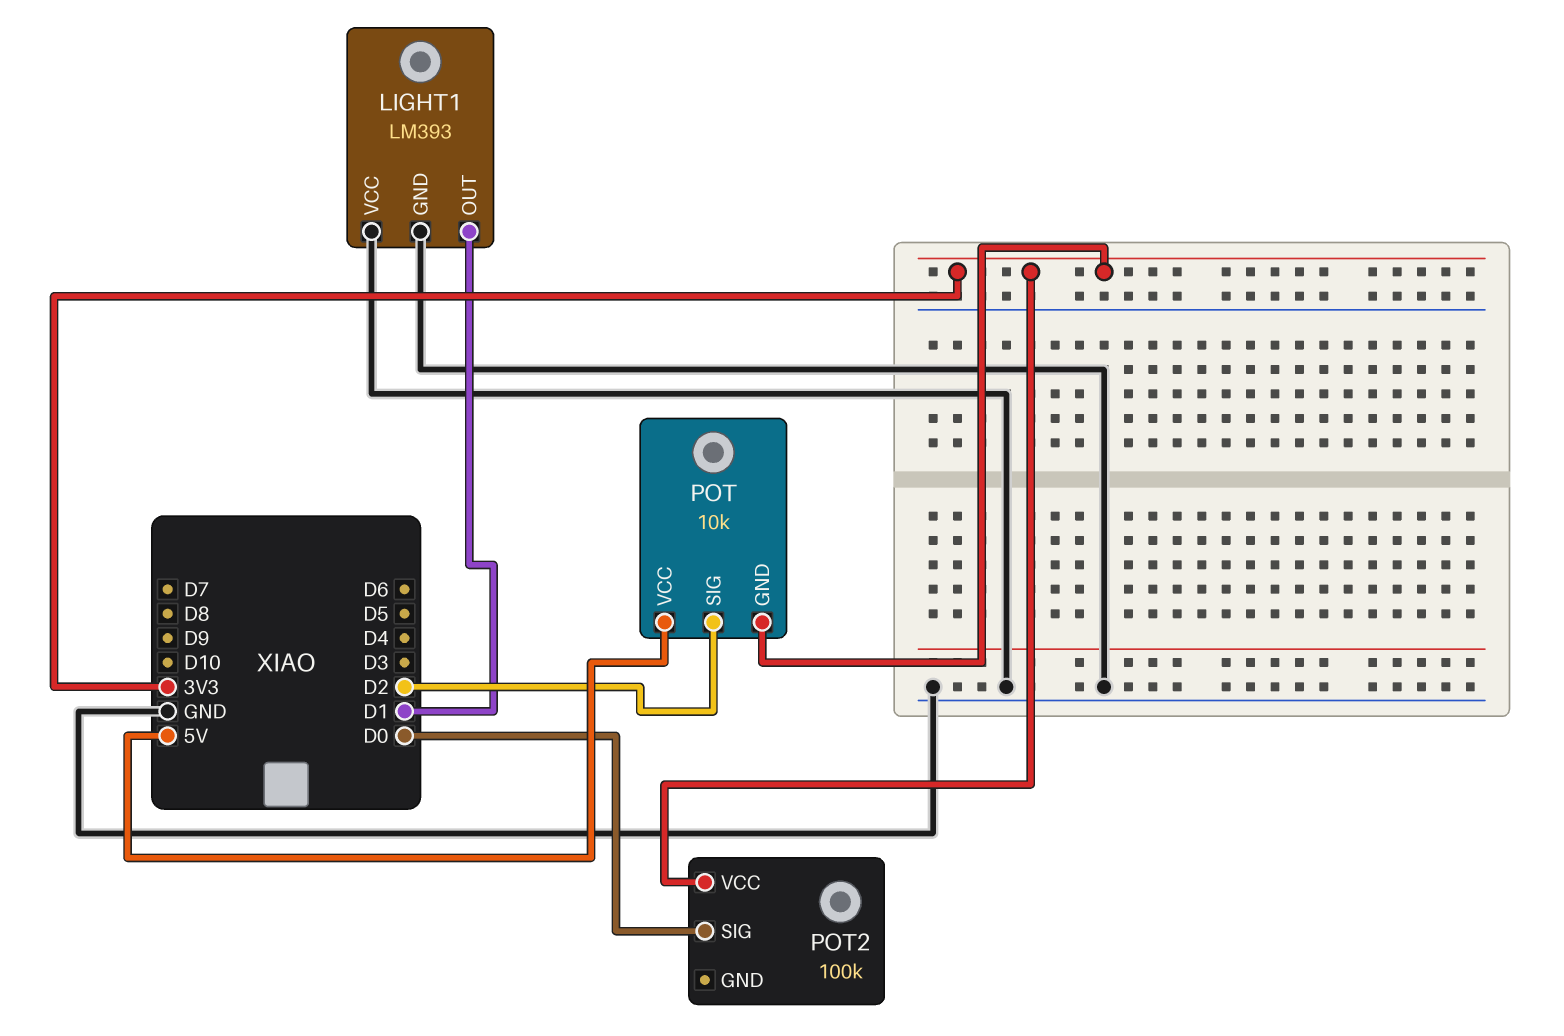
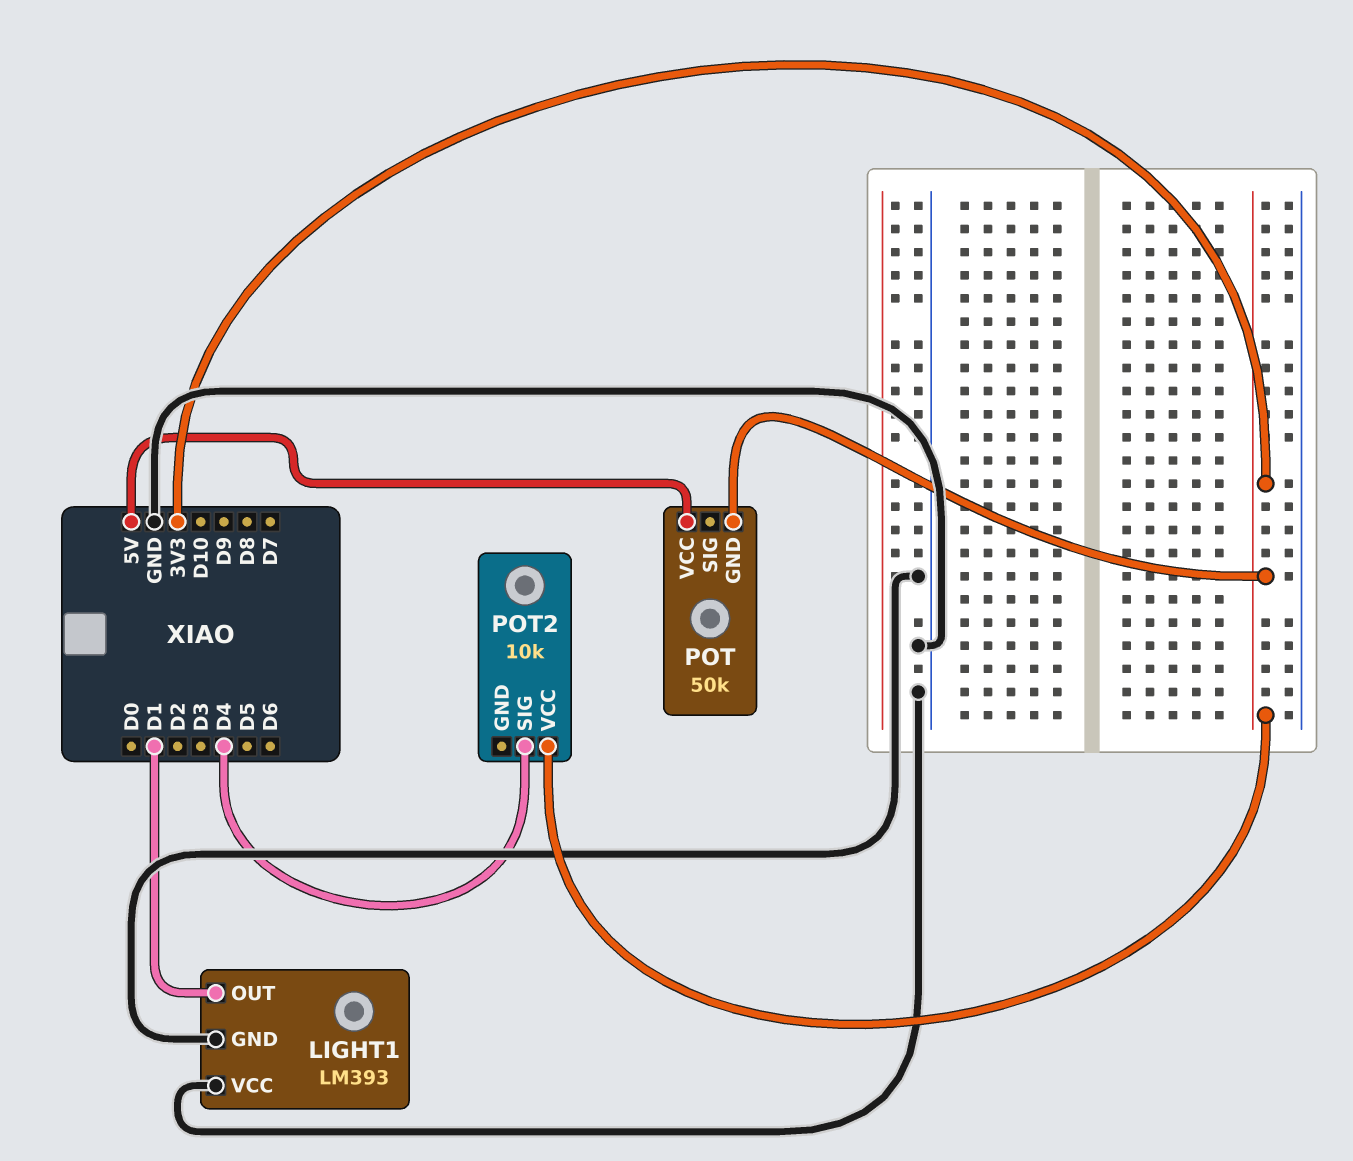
POT: 10k -> 50k
POT pin SIG: D2 -> none
POT2: 100k -> 10k
POT2 pin SIG: D0 -> D4

